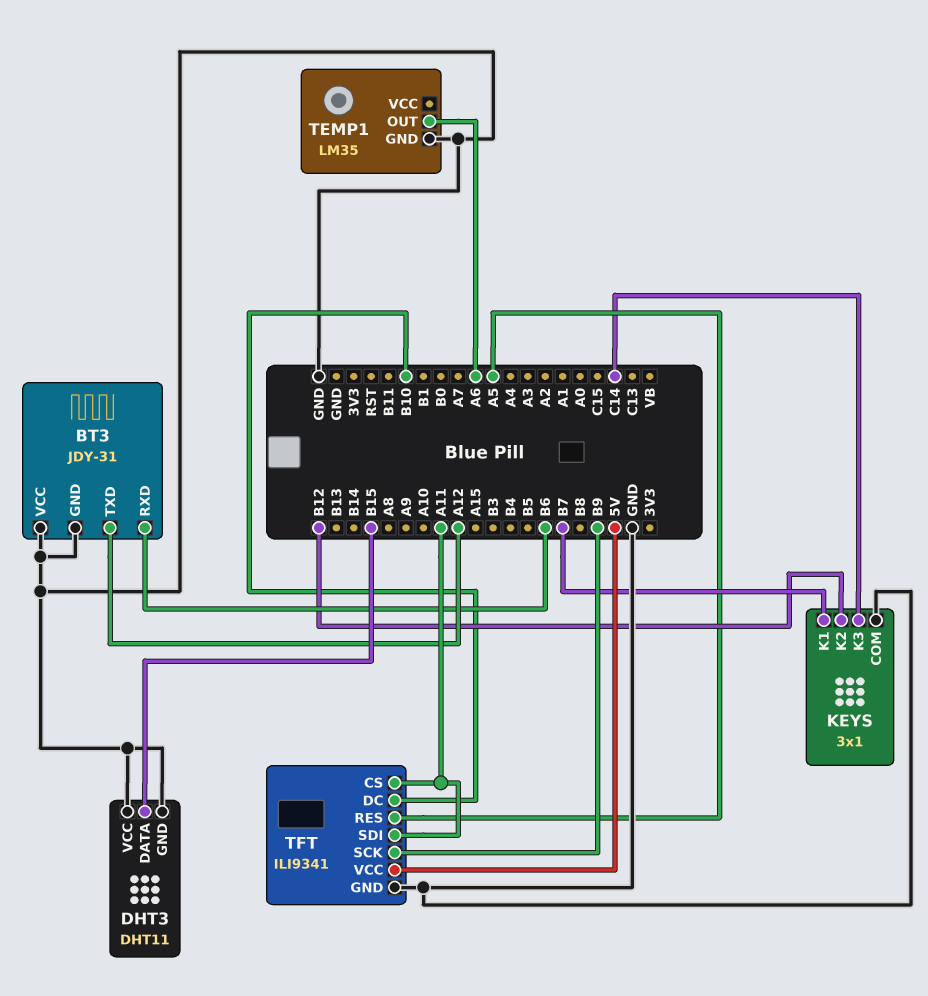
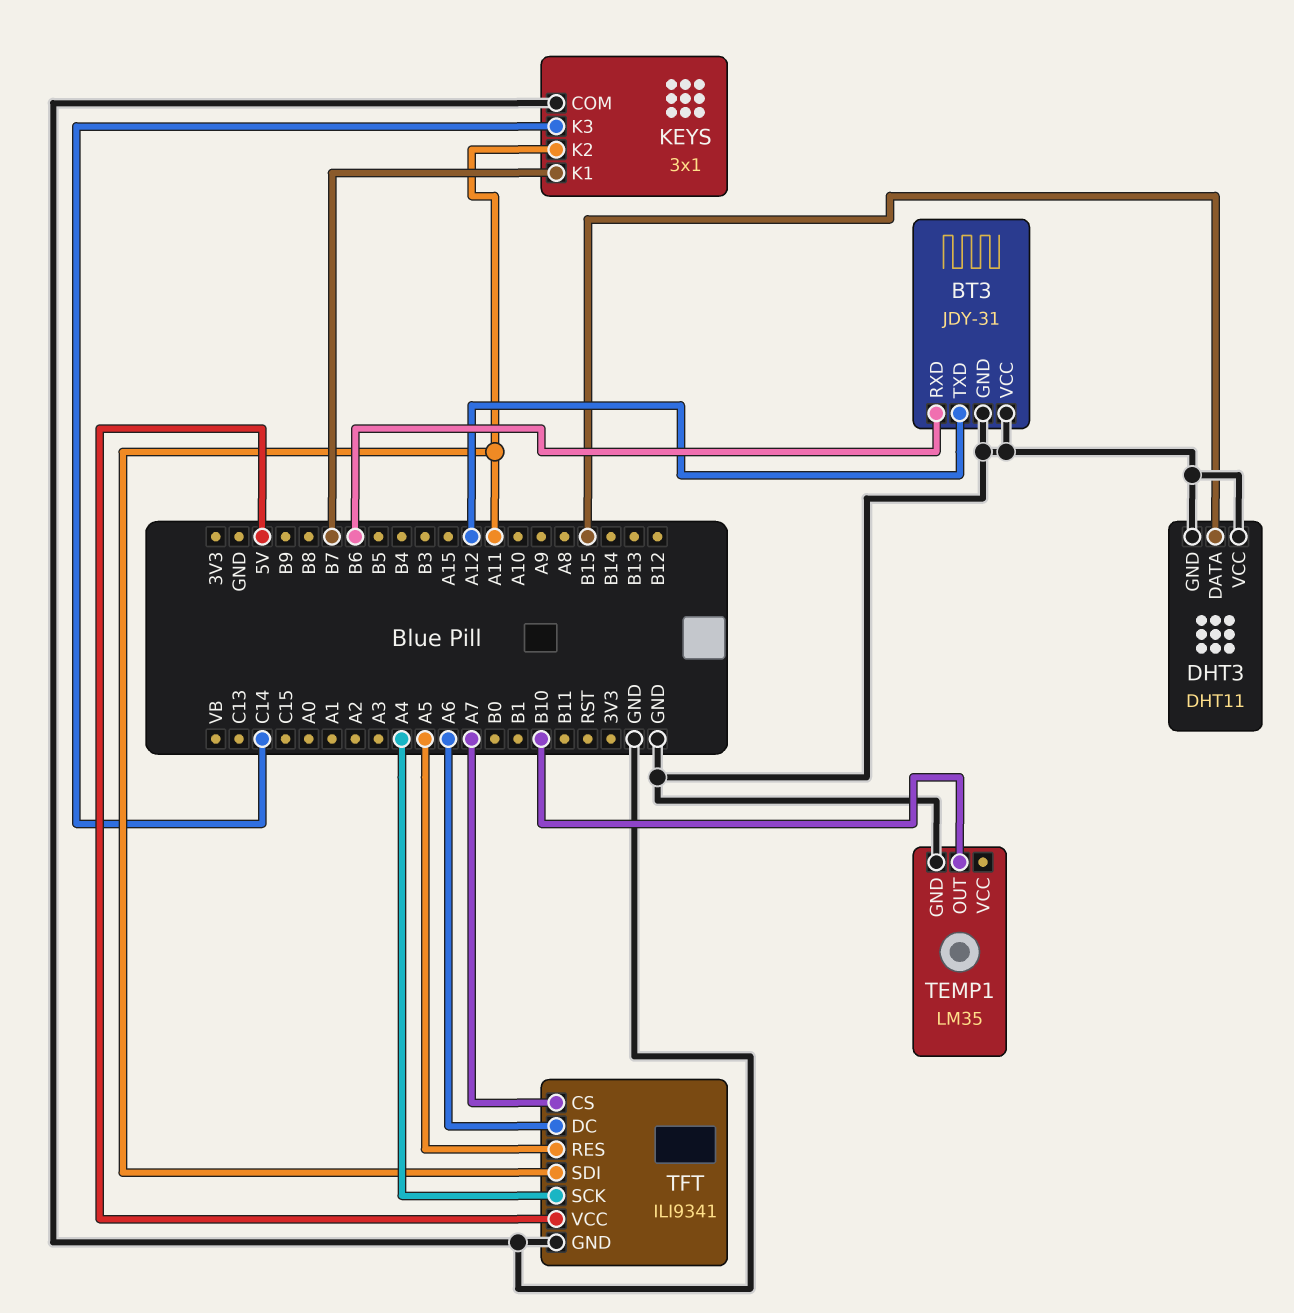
KEYS pin K2: B12 -> A11
TEMP1 pin OUT: A6 -> B10
TFT pin CS: A11 -> A7
TFT pin DC: B10 -> A6
TFT pin SCK: B9 -> A4

